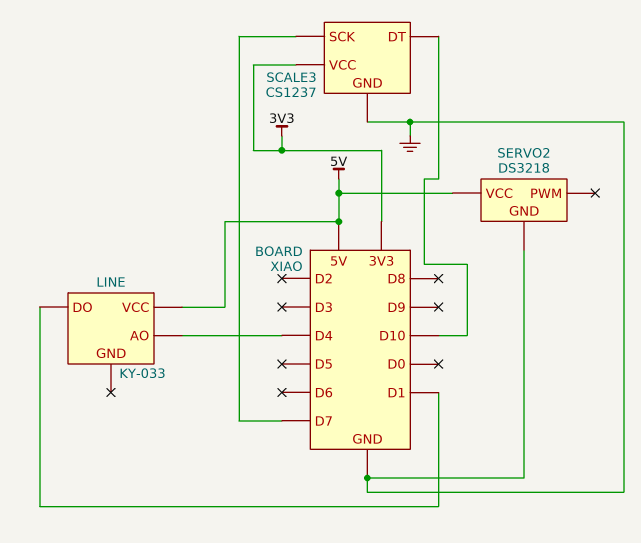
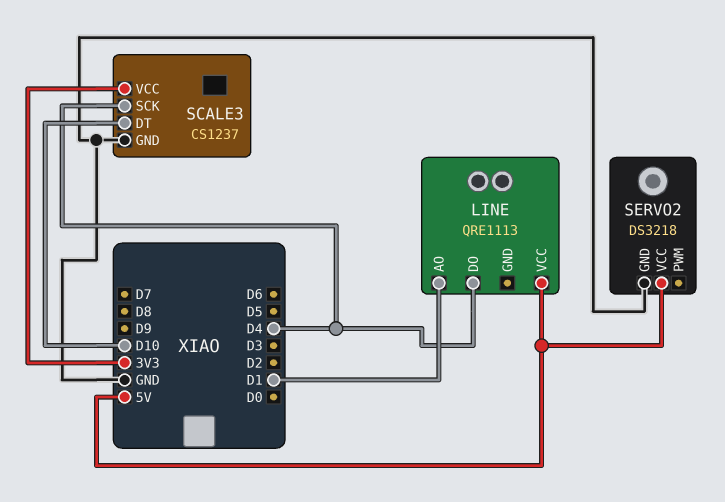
LINE: KY-033 -> QRE1113
LINE pin AO: D4 -> D1
LINE pin DO: D1 -> D4
SCALE3 pin SCK: D7 -> D4

